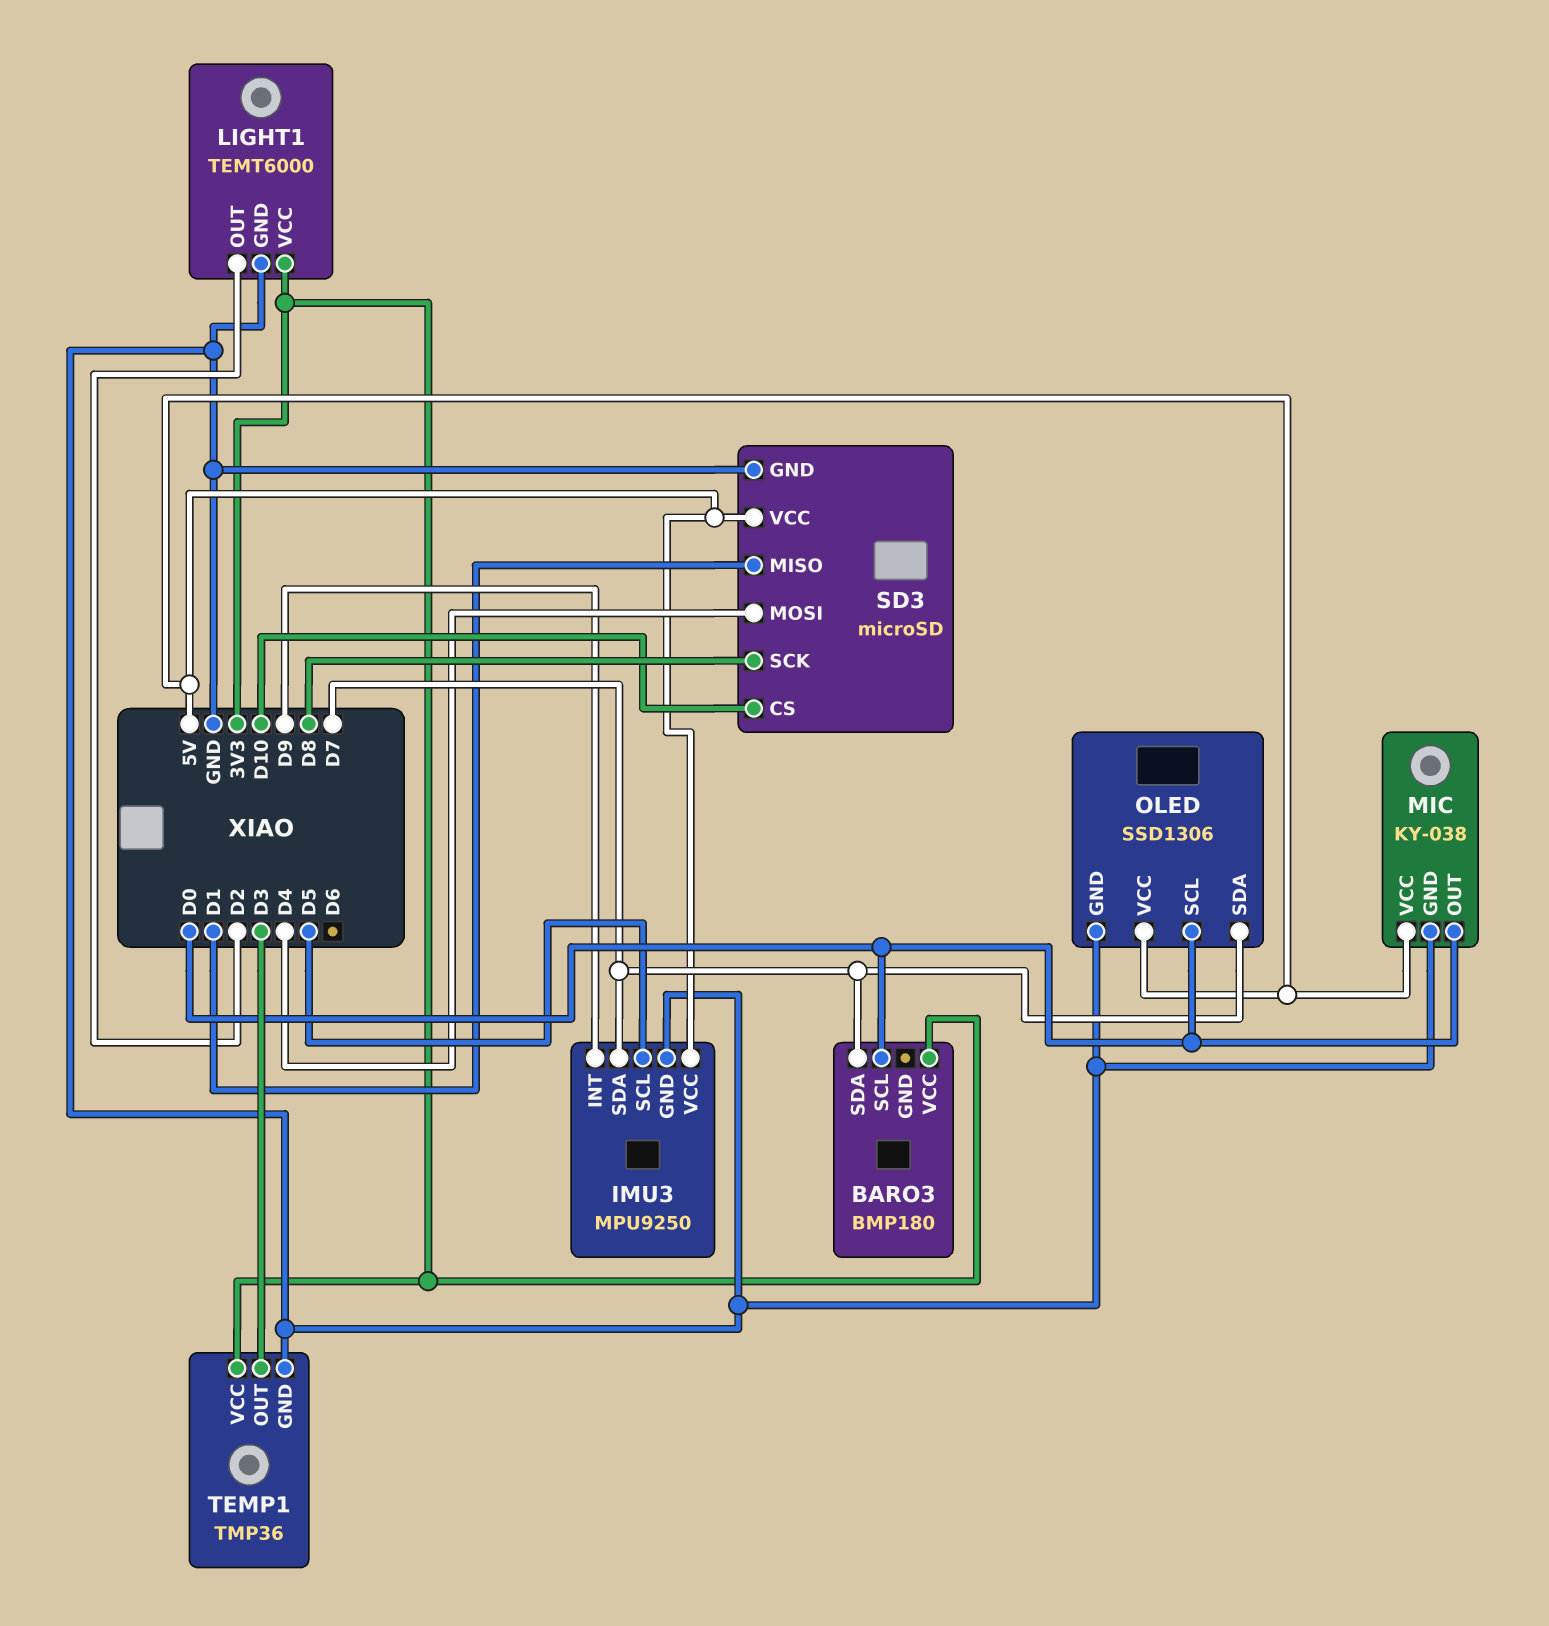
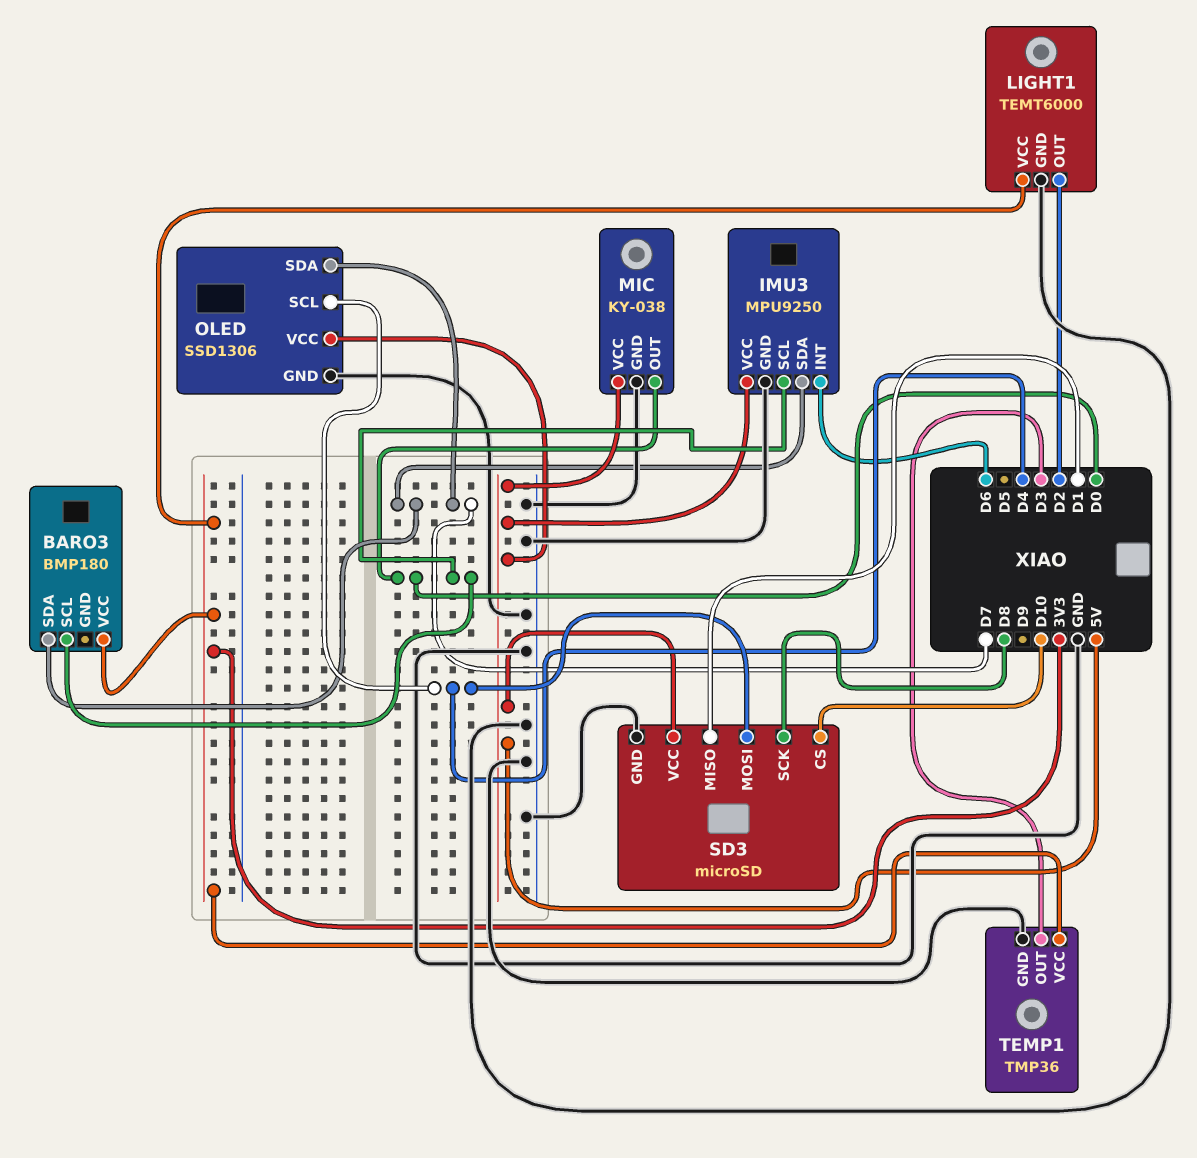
IMU3 pin INT: D9 -> D6
IMU3 pin SCL: D5 -> D0
OLED pin SCL: D0 -> D4

